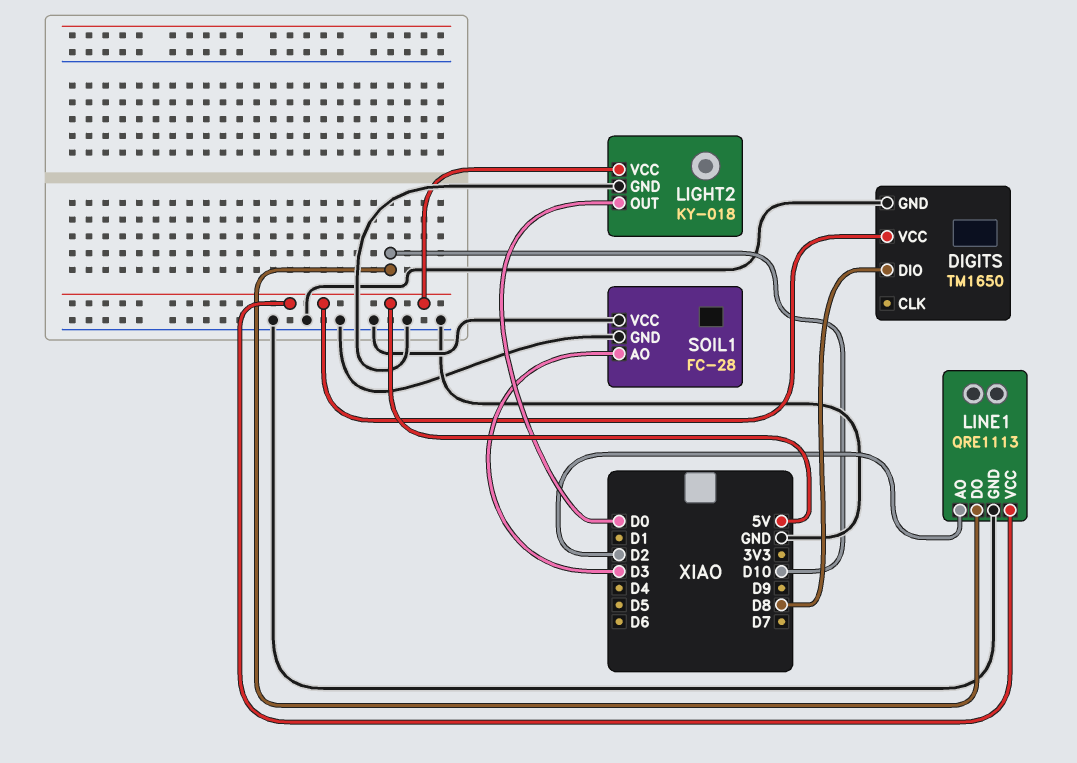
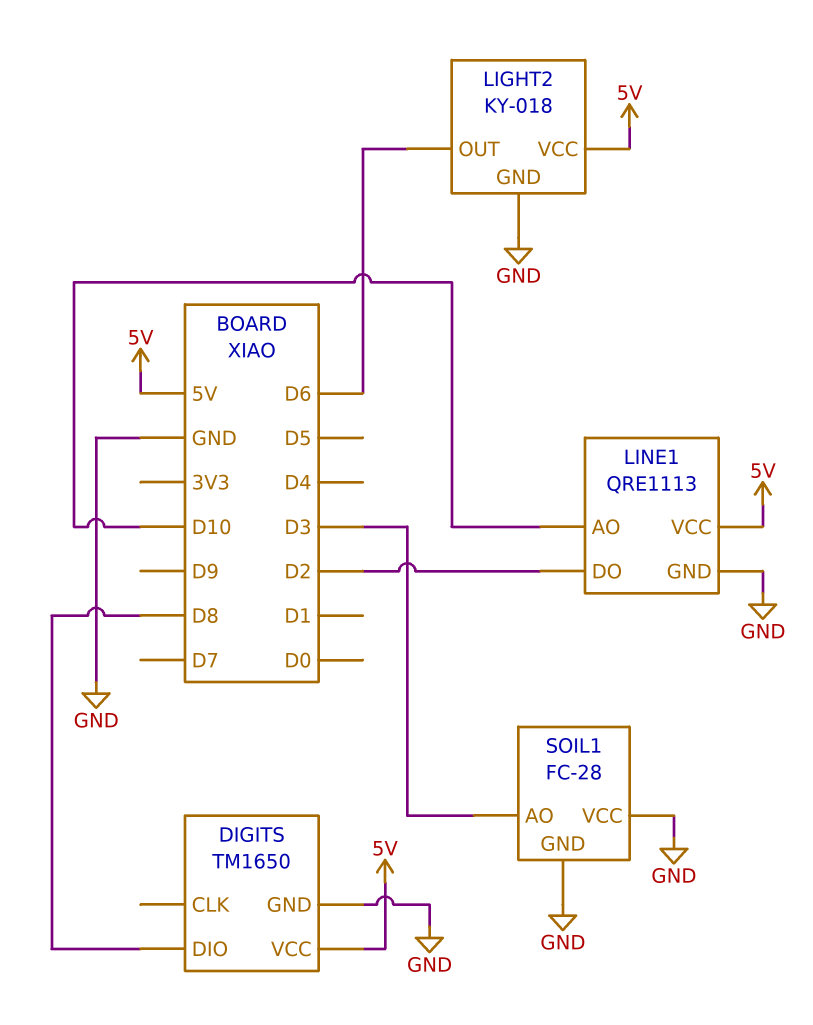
LIGHT2 pin OUT: D0 -> D6
LINE1 pin AO: D2 -> D10
LINE1 pin DO: D10 -> D2

